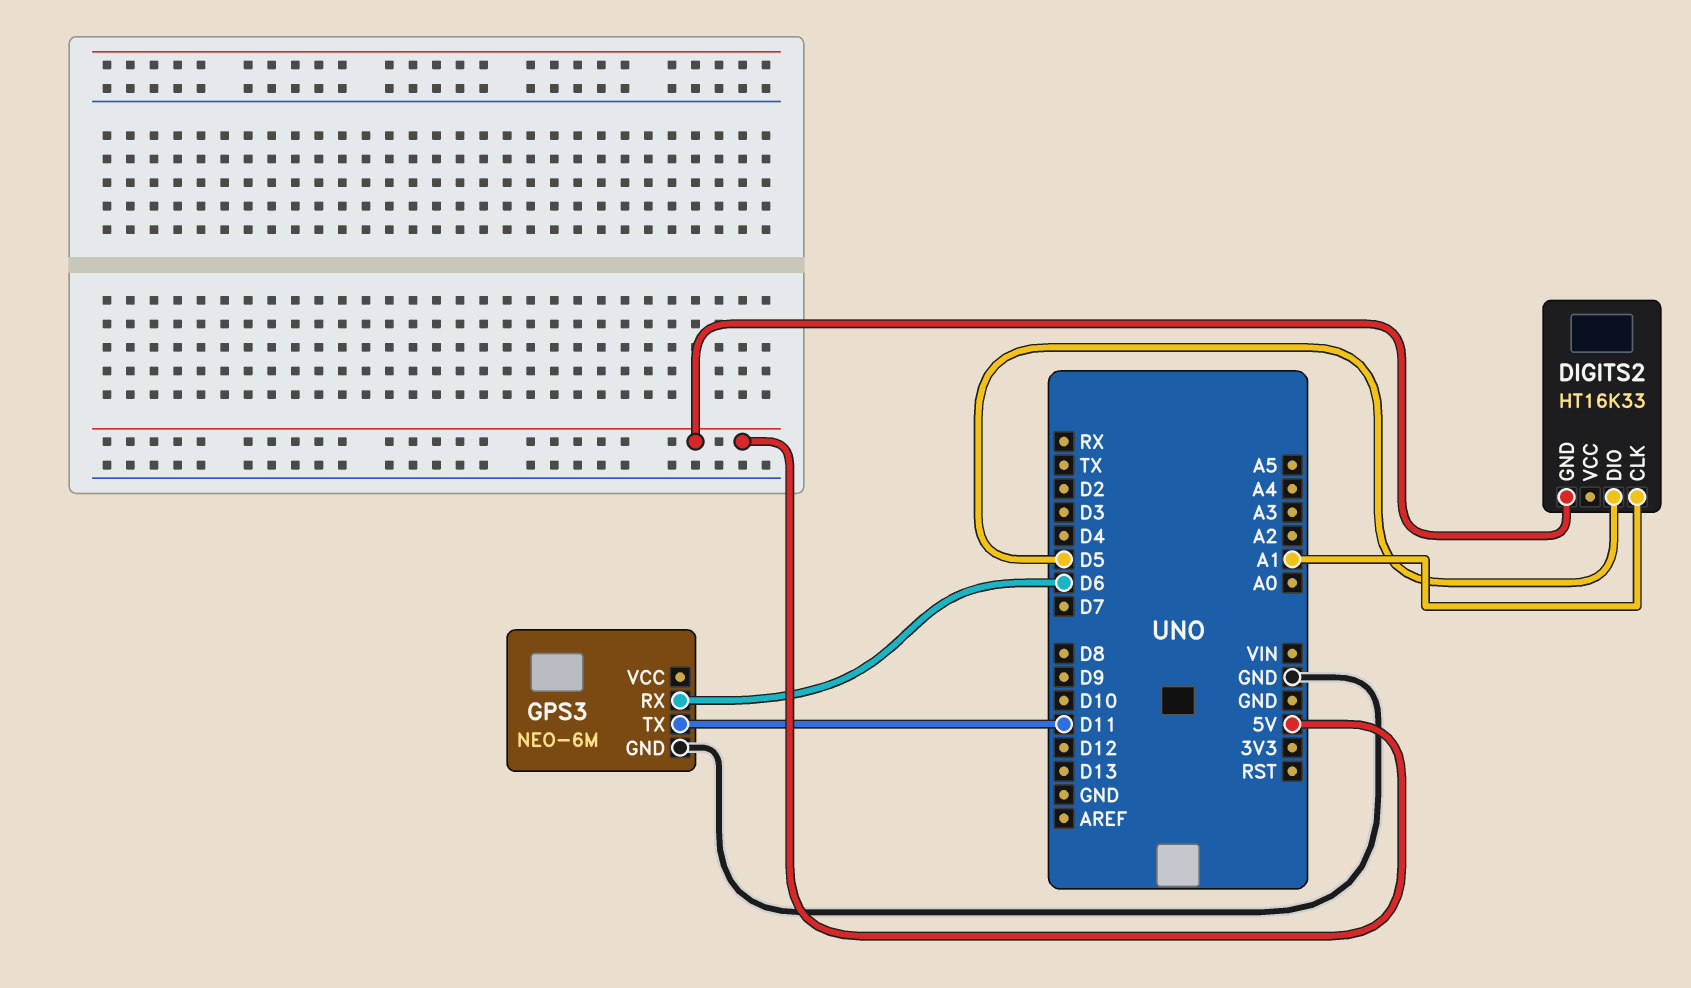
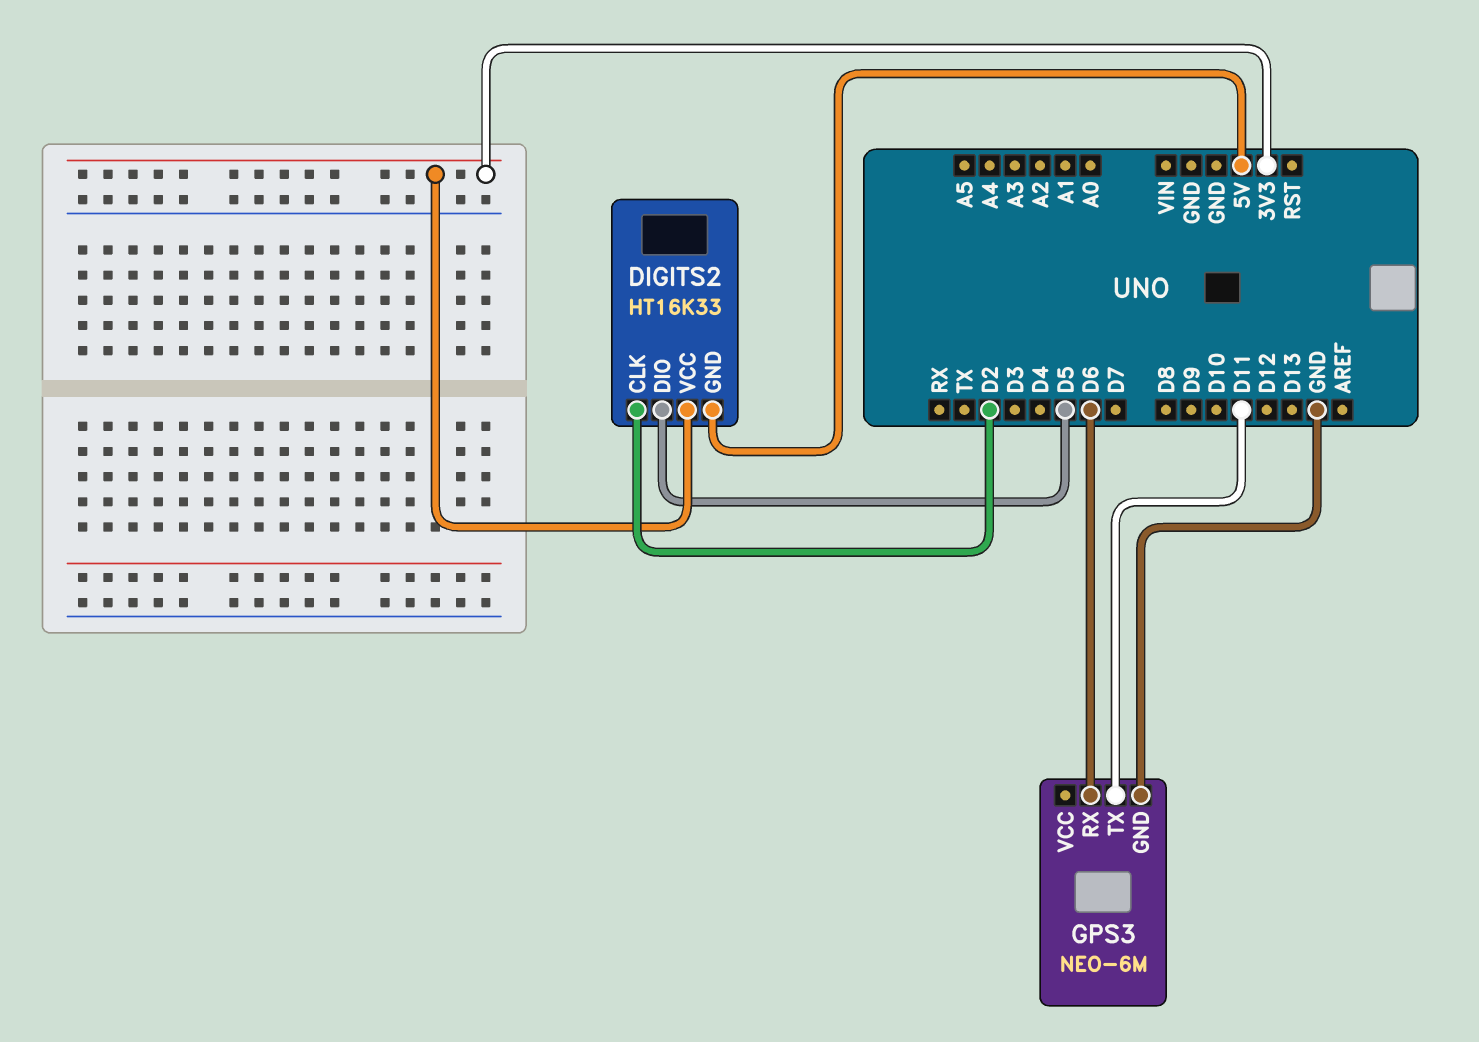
DIGITS2 pin CLK: A1 -> D2
DIGITS2 pin VCC: none -> 3V3

